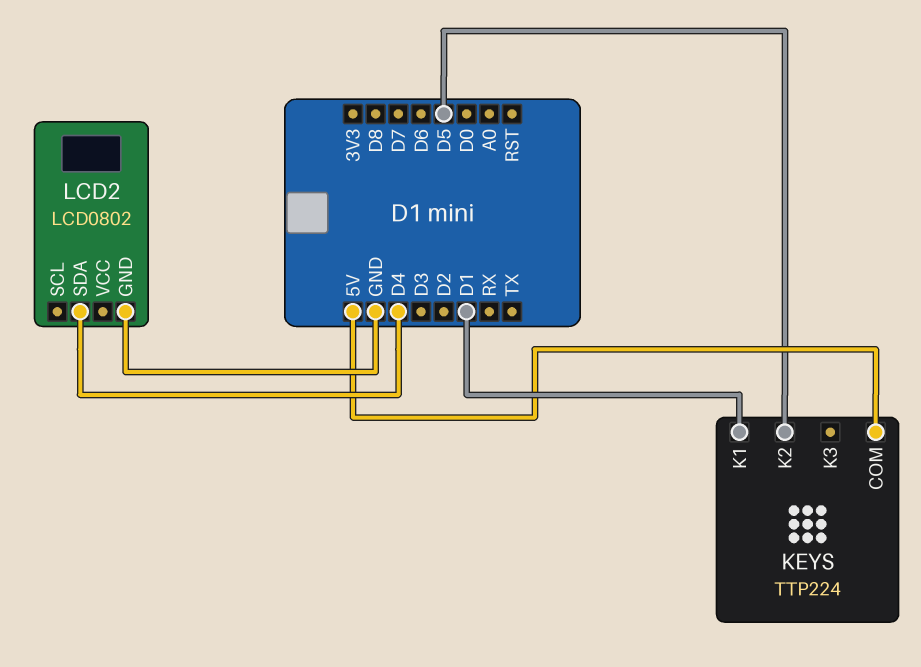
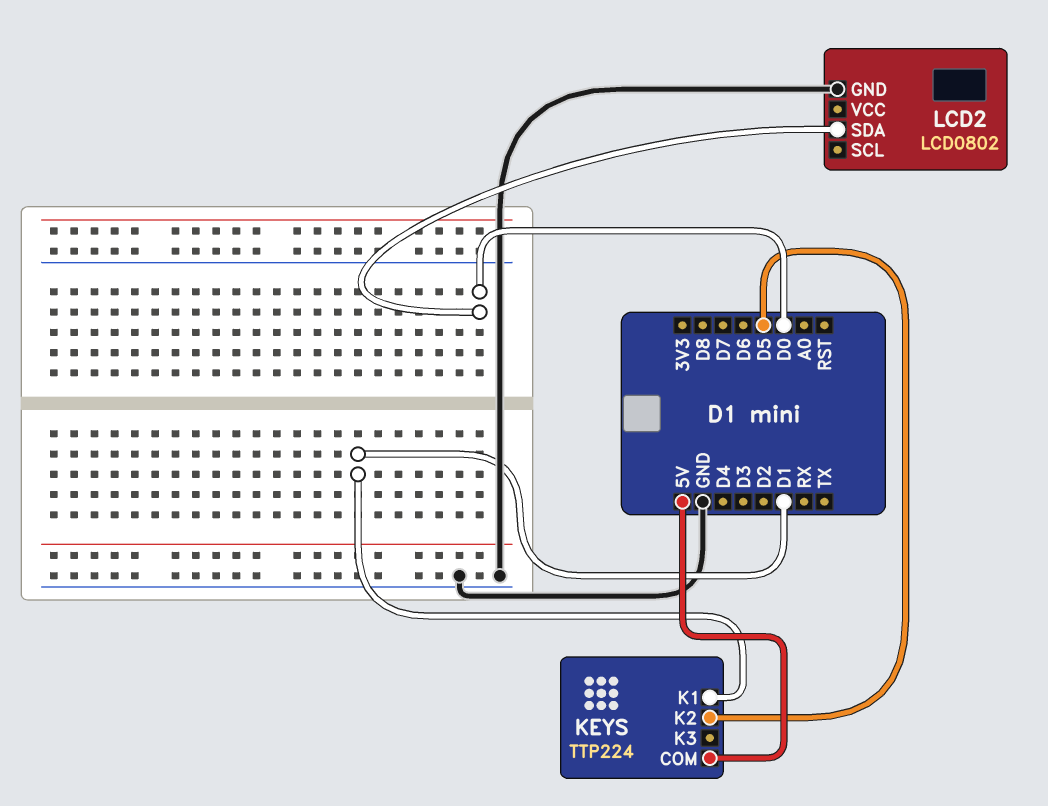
LCD2 pin SDA: D4 -> D0

